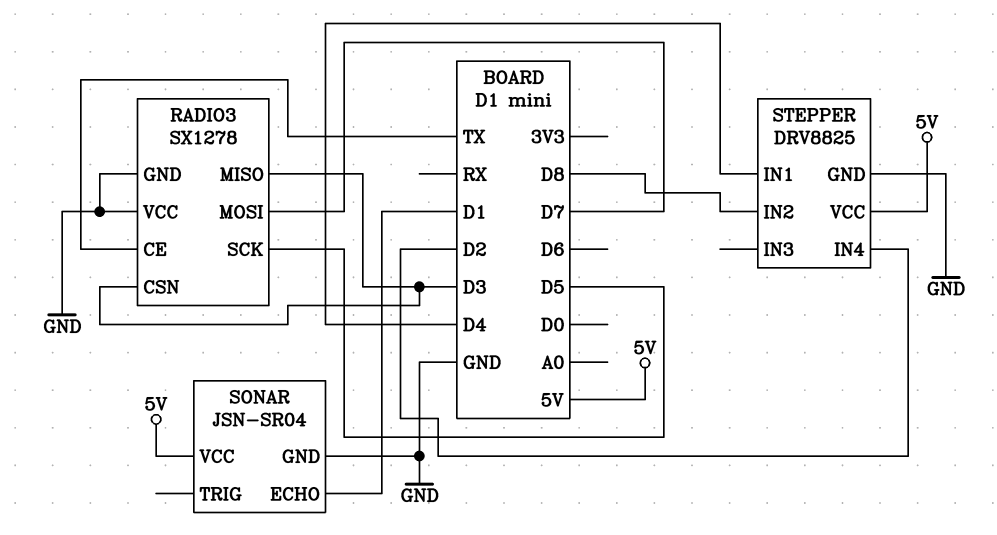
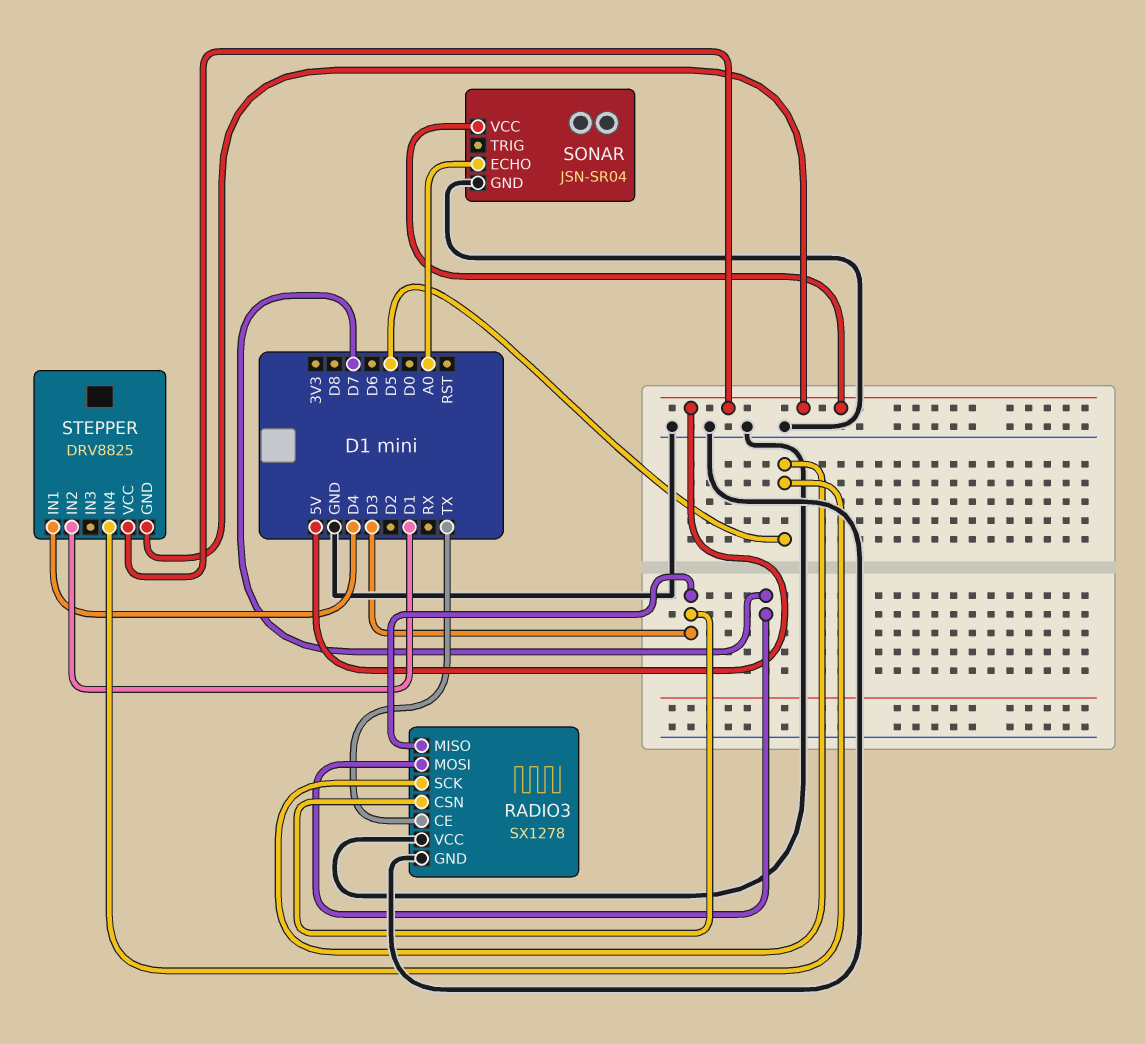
SONAR pin ECHO: D1 -> A0
STEPPER pin GND: GND -> 5V
STEPPER pin IN2: D8 -> D1
STEPPER pin IN4: D2 -> D5

